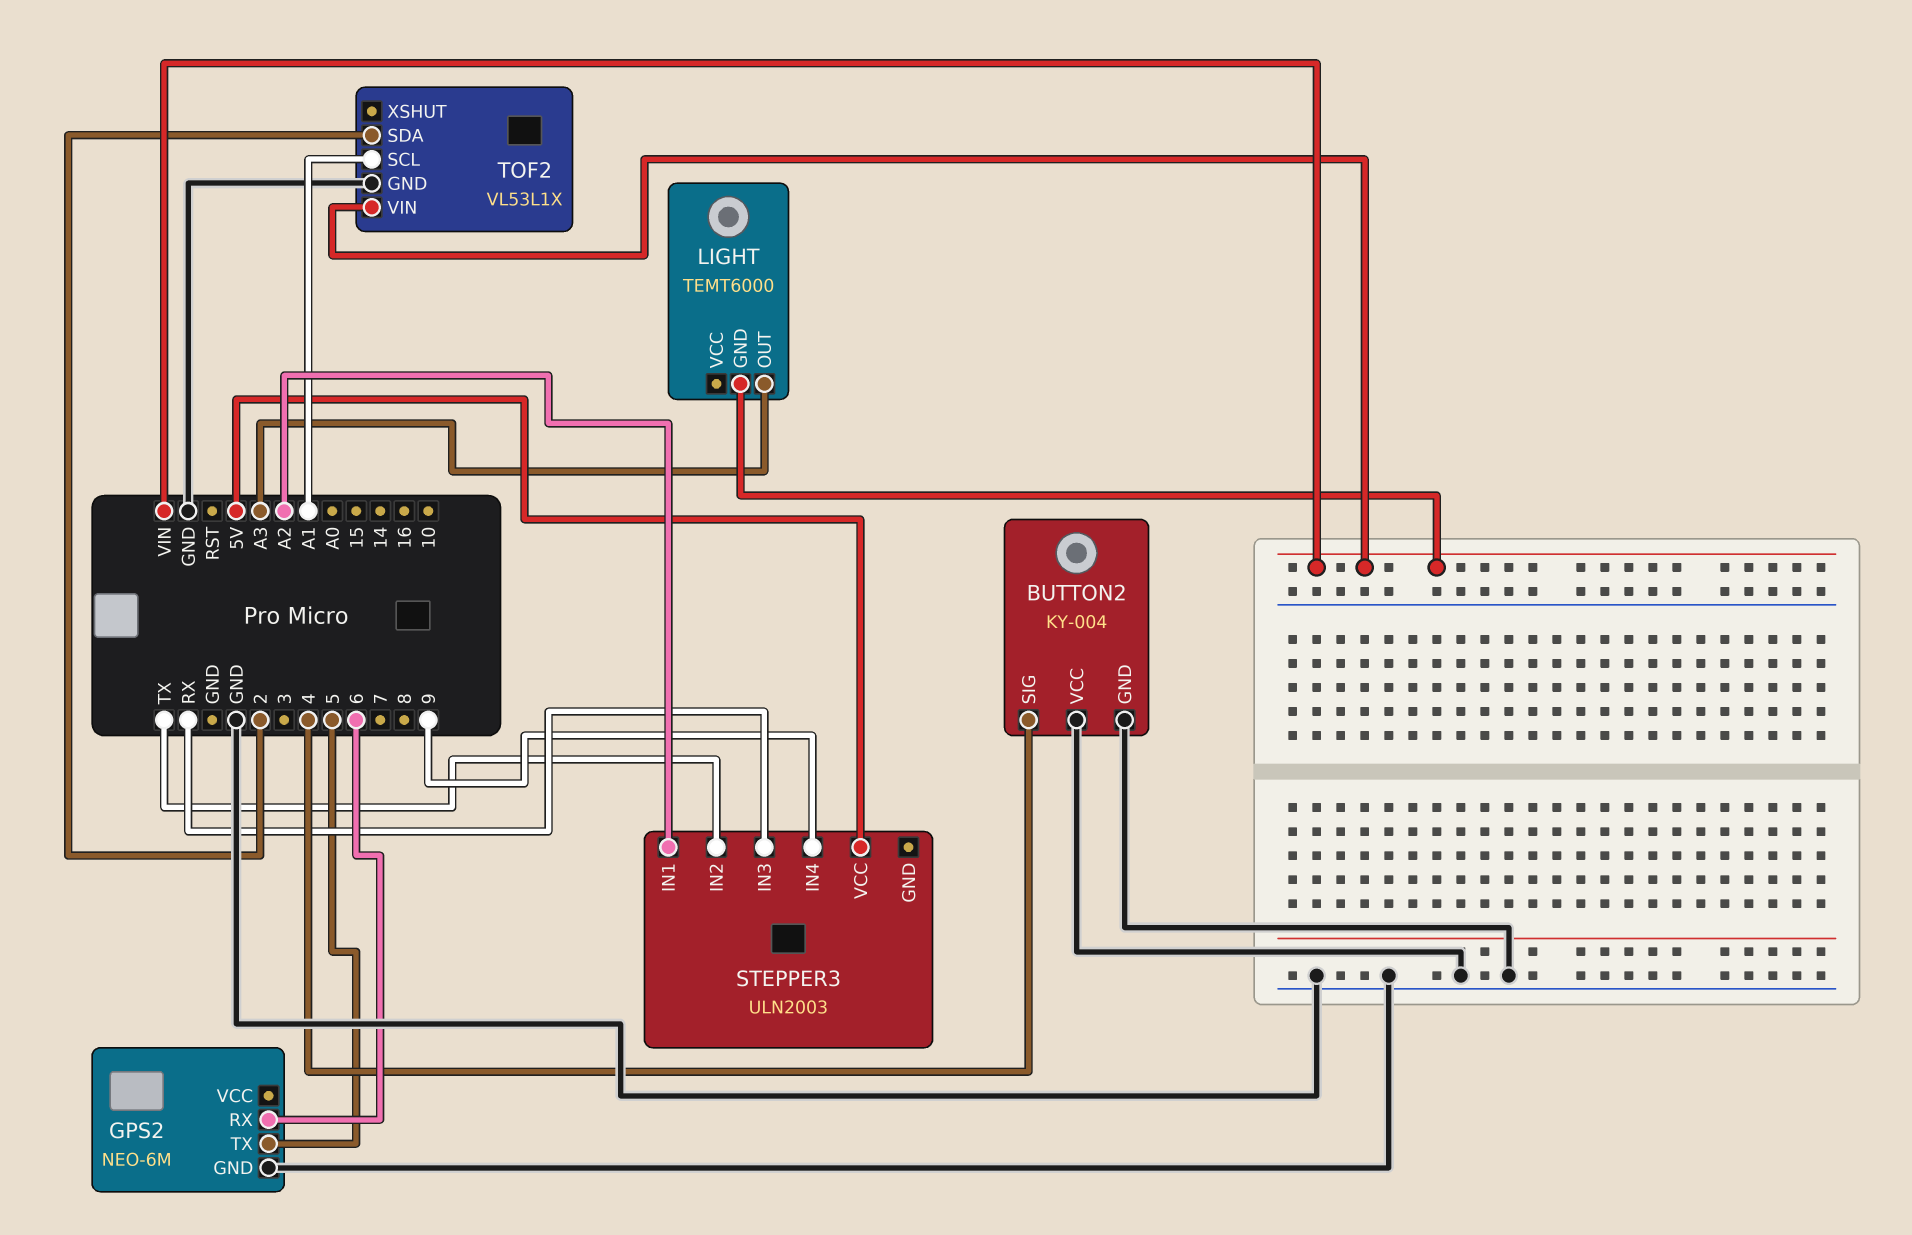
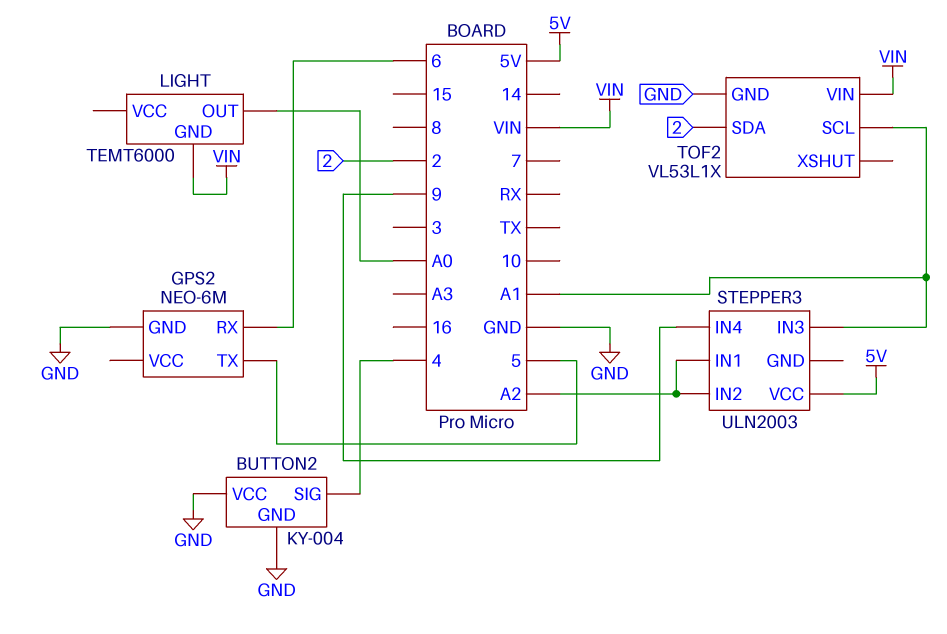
LIGHT pin OUT: A3 -> A0
STEPPER3 pin IN2: TX -> A2
STEPPER3 pin IN3: RX -> A1

